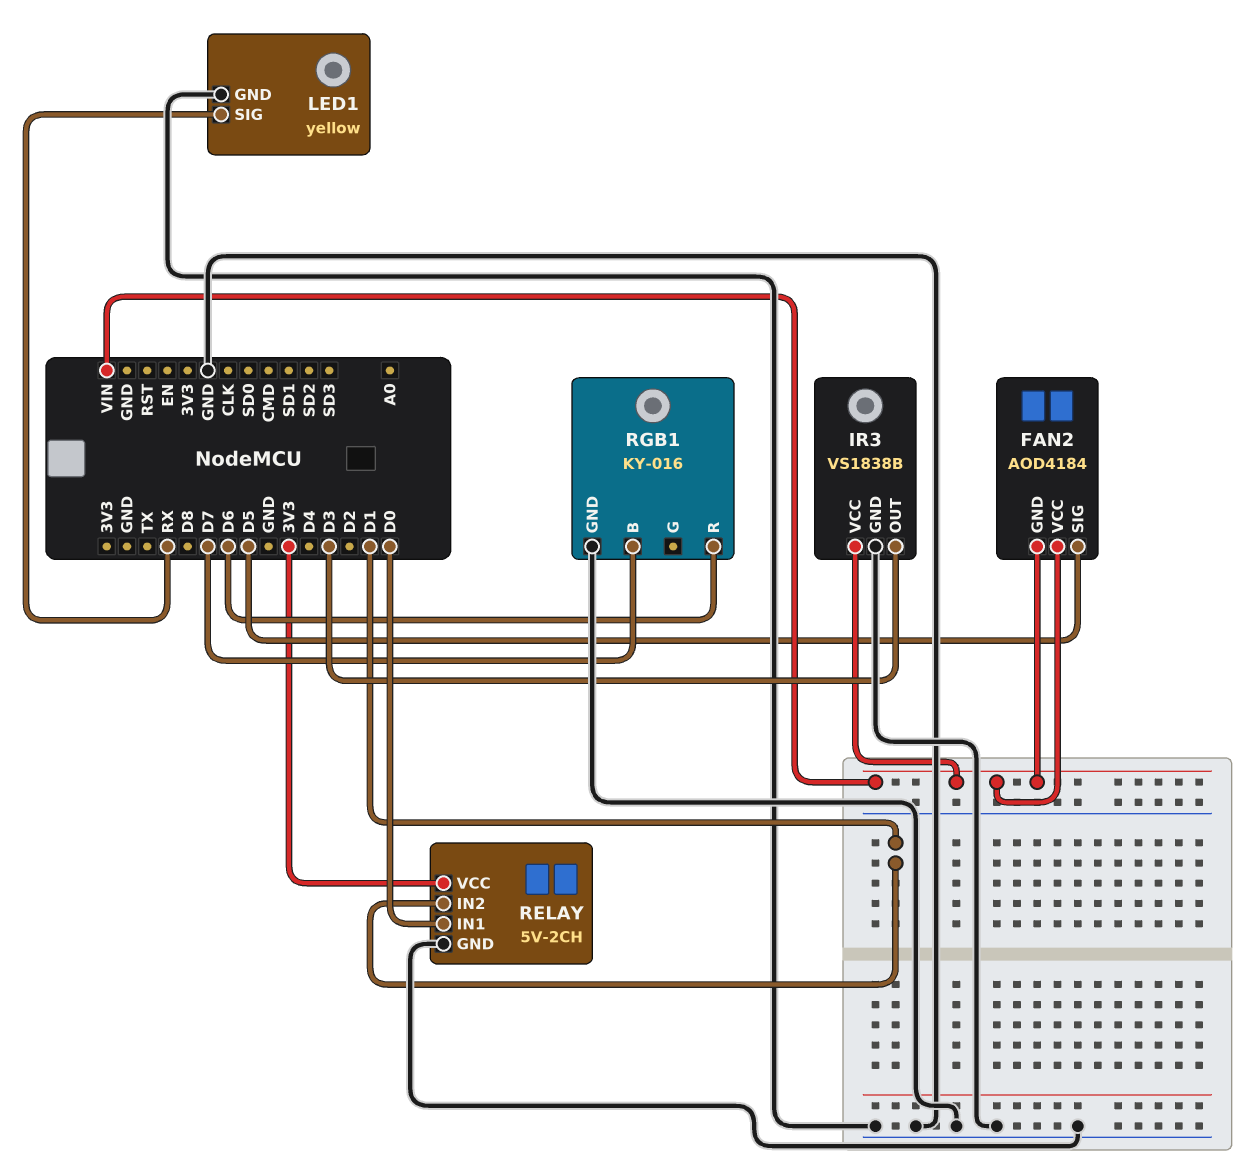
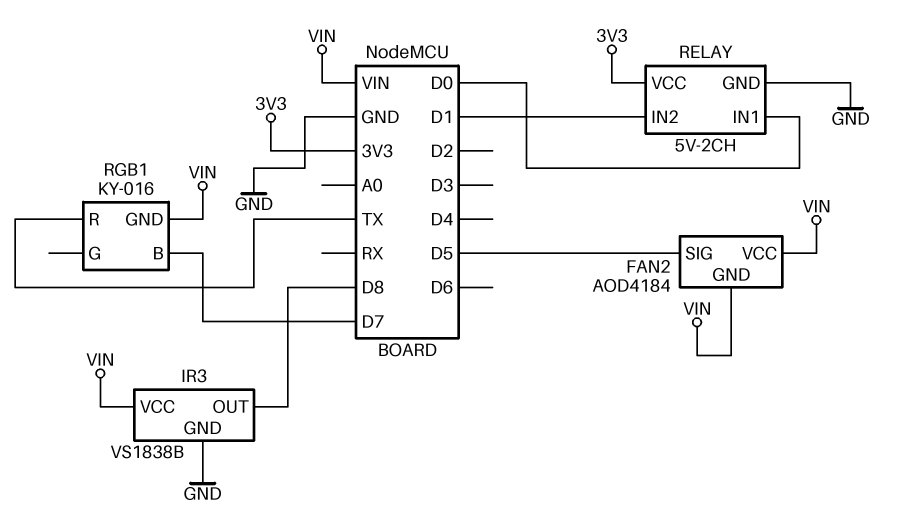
IR3 pin OUT: D3 -> D8
LED1: yellow -> none
LED1 pin GND: GND -> none
LED1 pin SIG: RX -> none
RGB1 pin GND: GND -> VIN
RGB1 pin R: D6 -> TX

